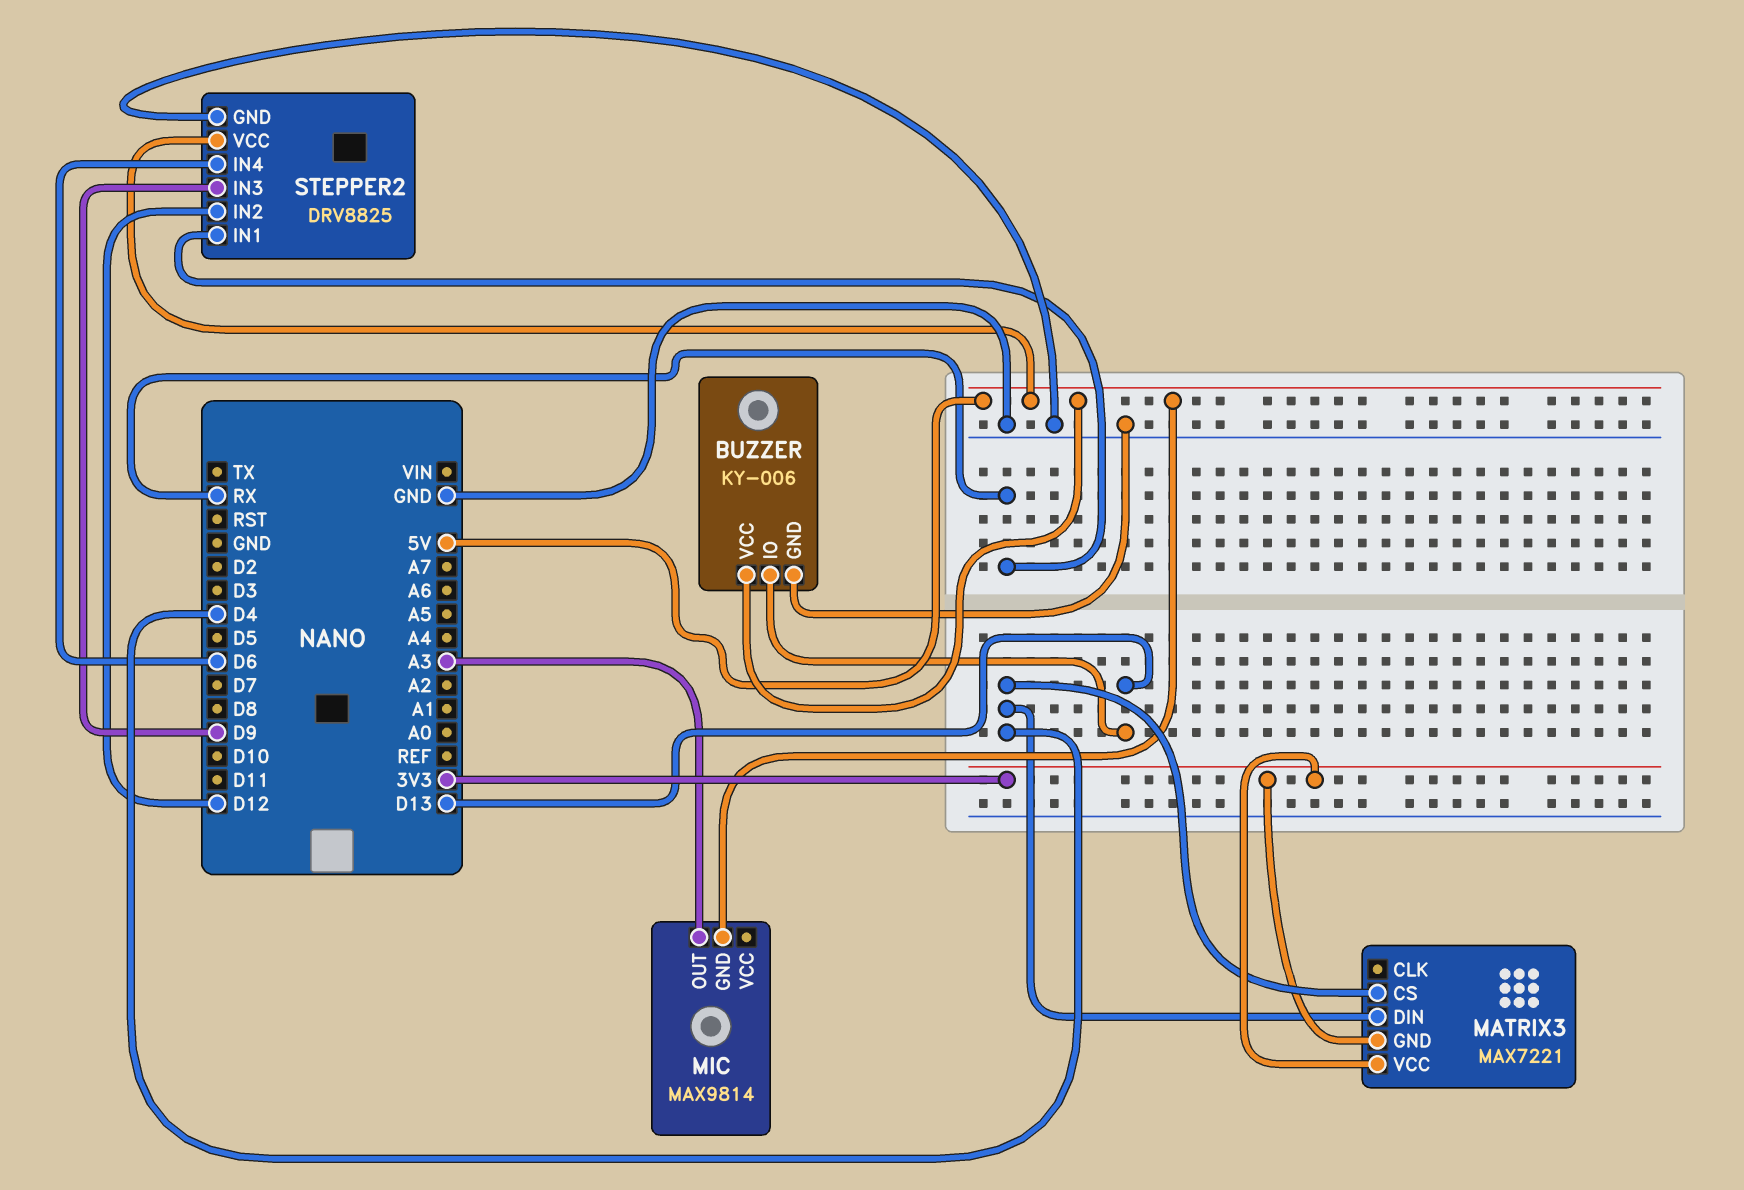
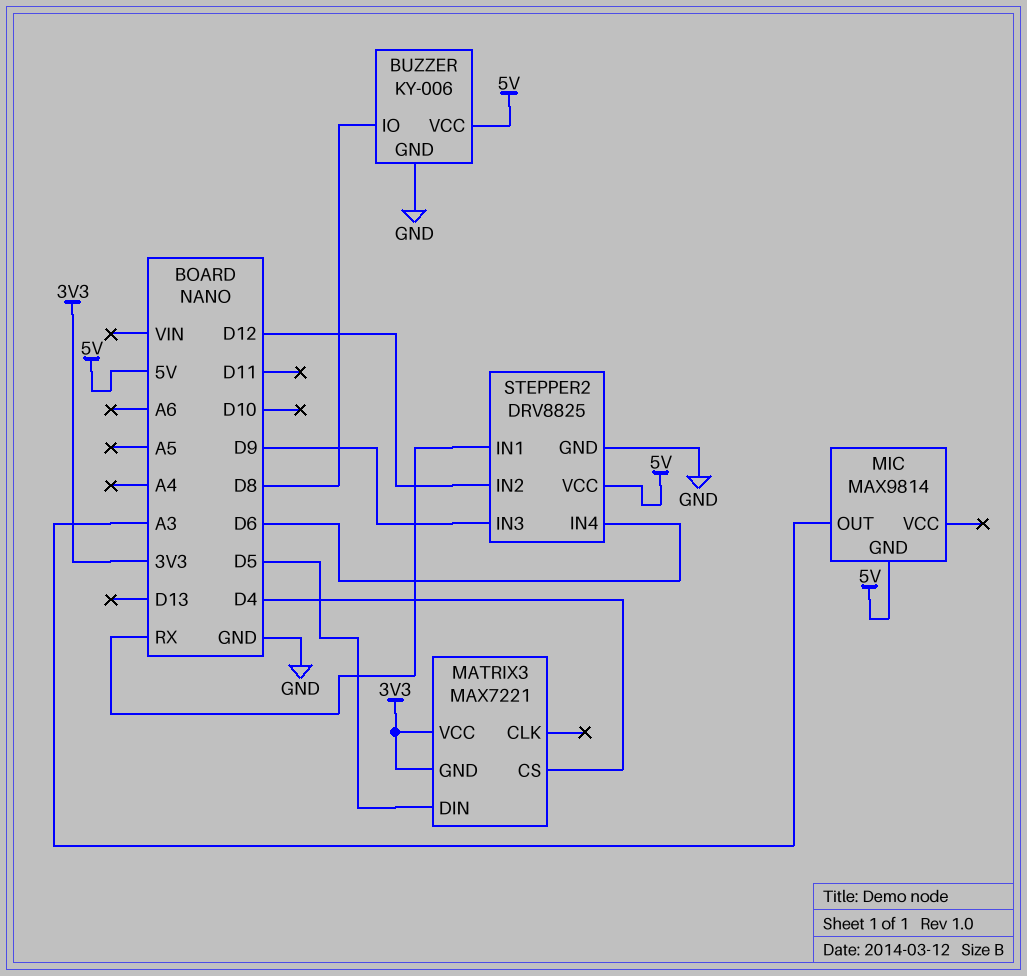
BUZZER pin IO: D13 -> D8
MATRIX3 pin DIN: D4 -> D5

